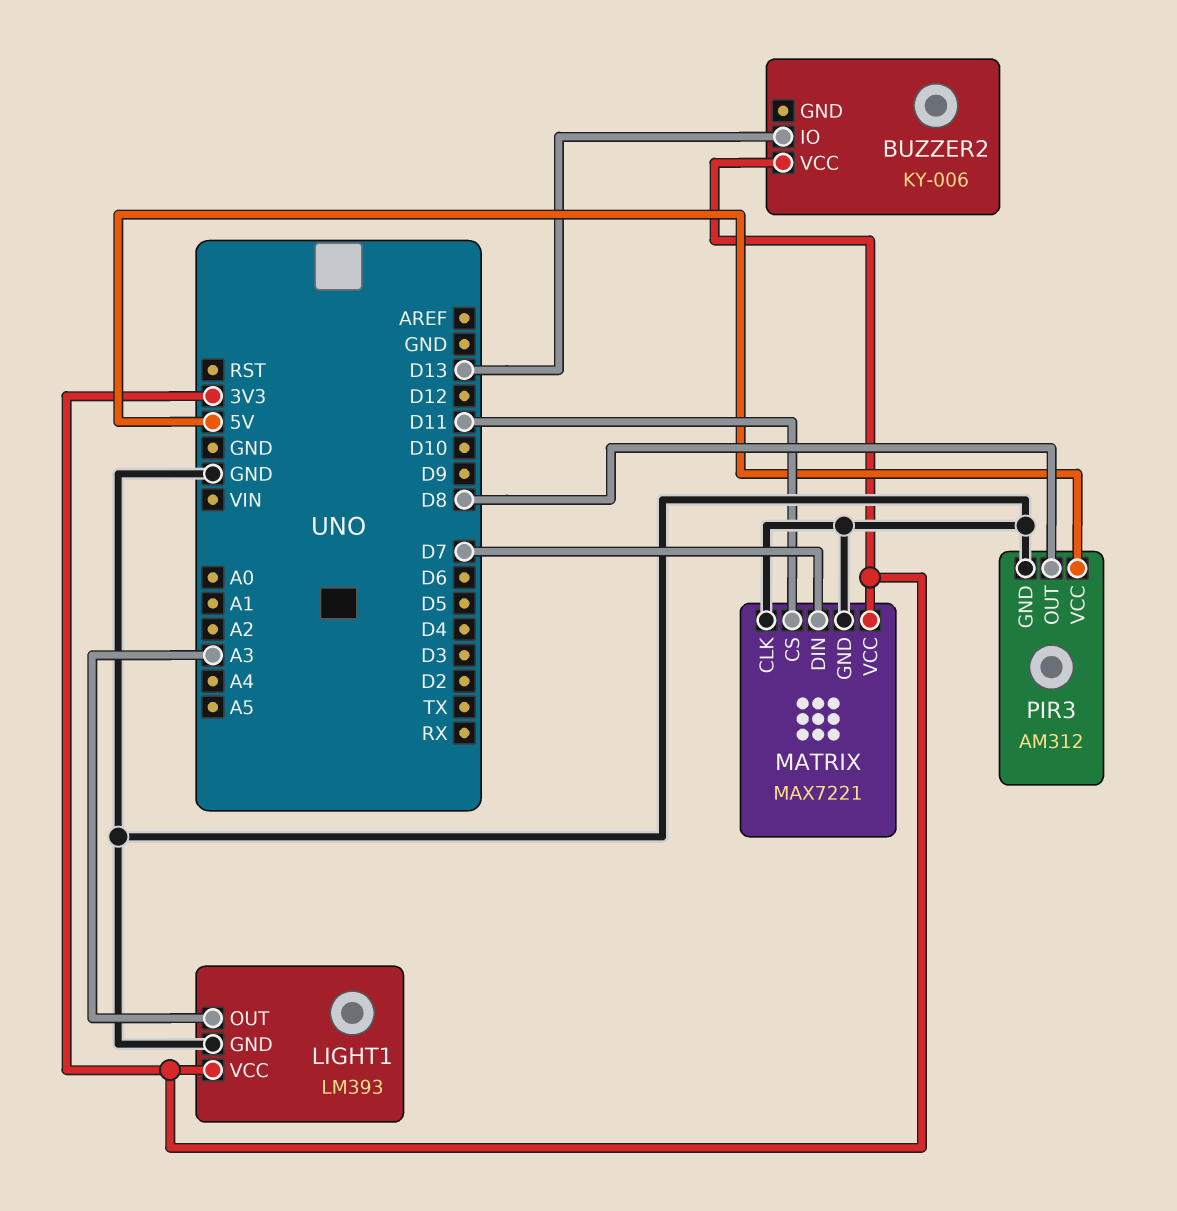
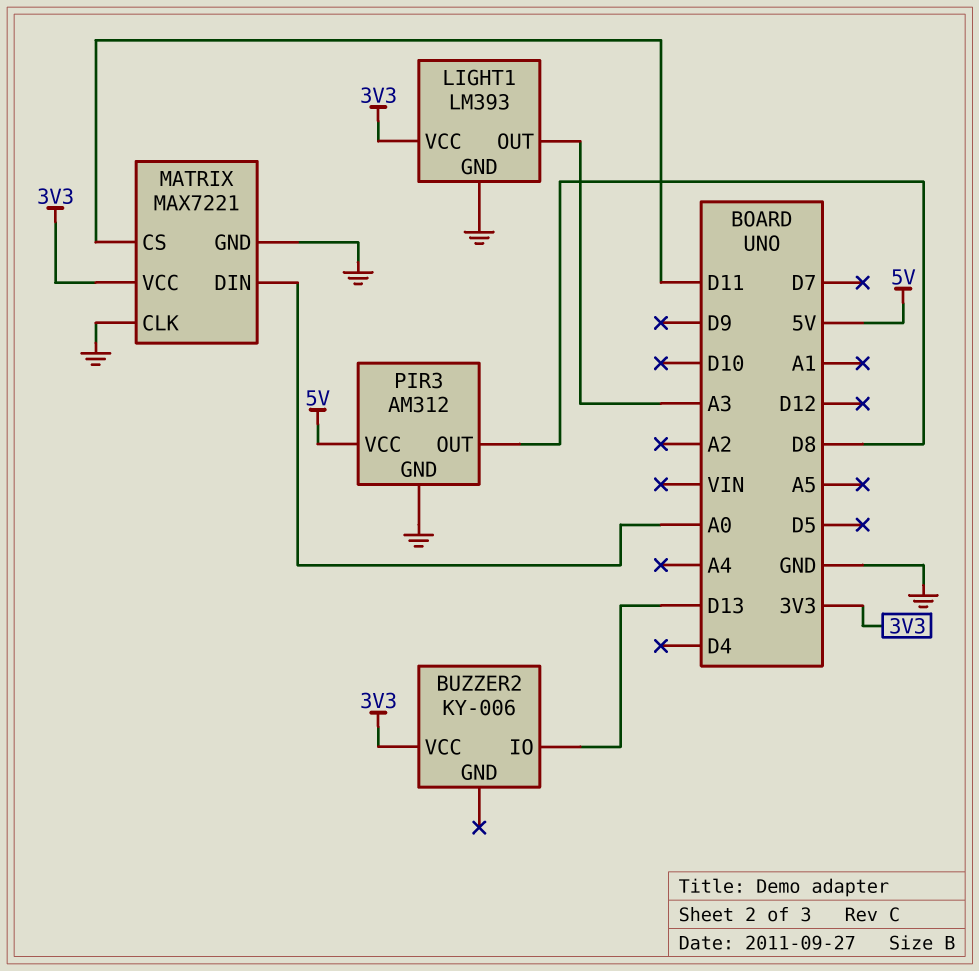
MATRIX pin DIN: D7 -> A0

